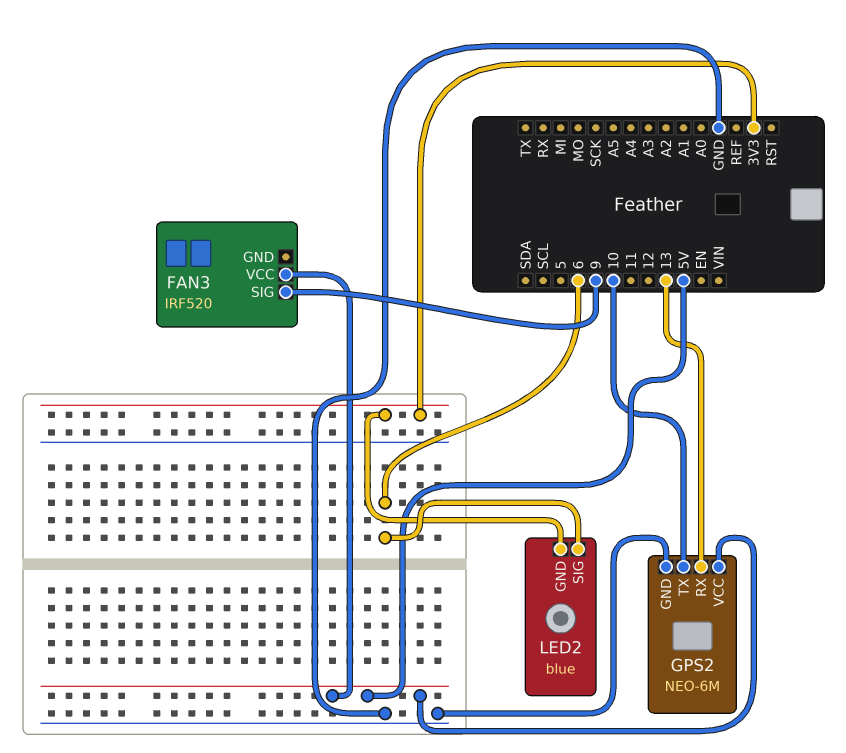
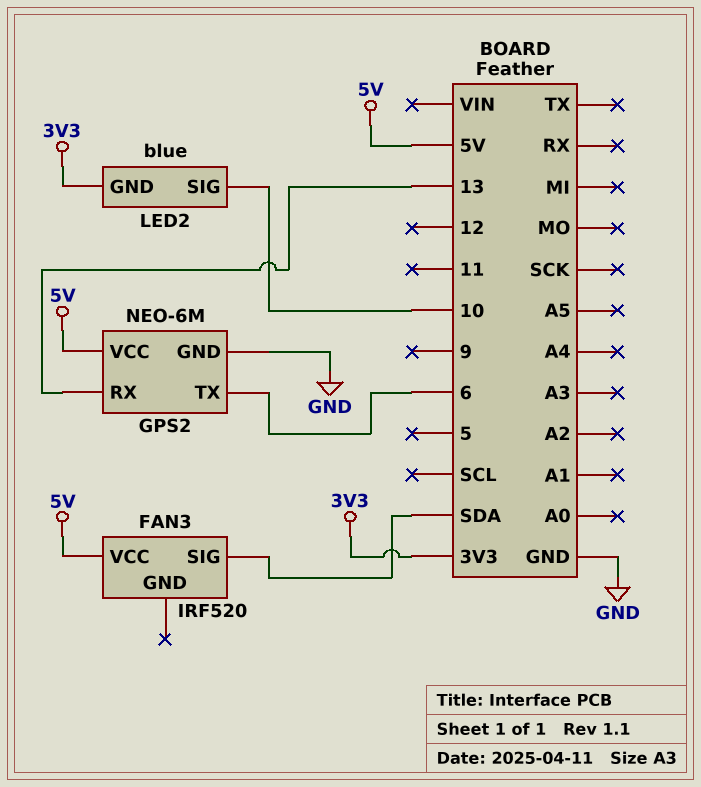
FAN3 pin SIG: 9 -> SDA
GPS2 pin TX: 10 -> 6
LED2 pin SIG: 6 -> 10

